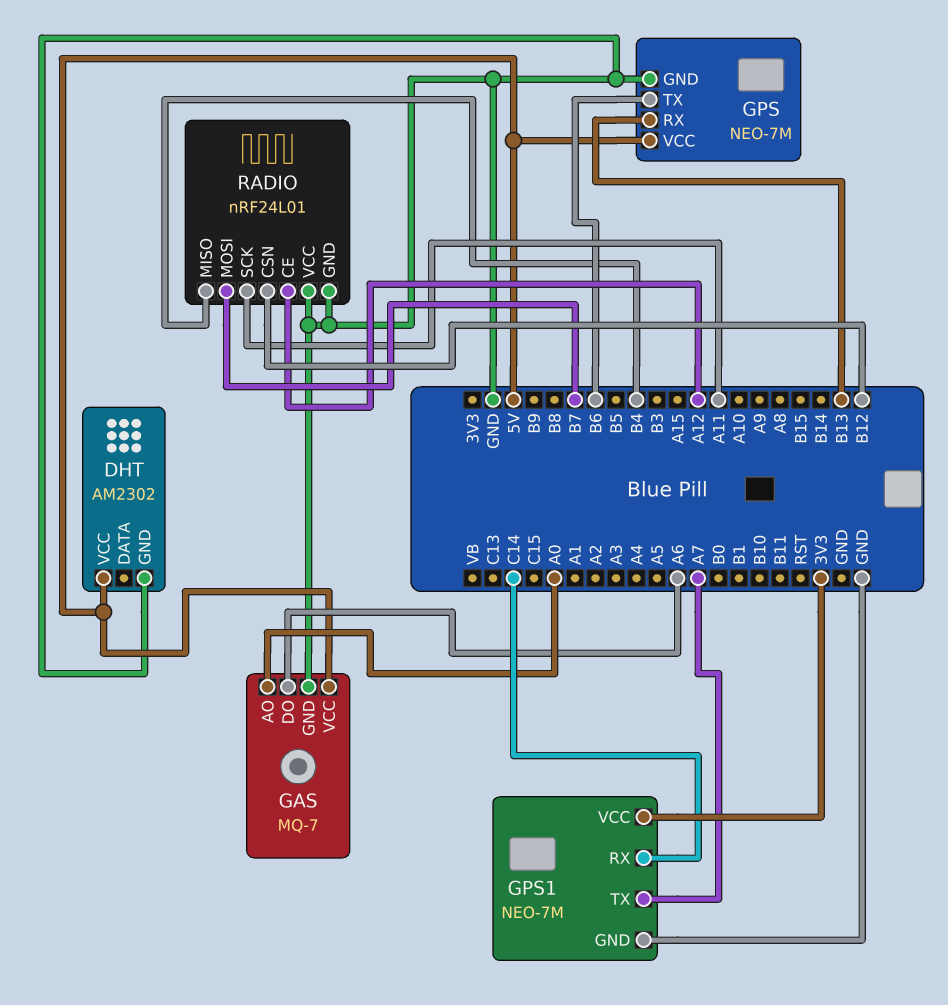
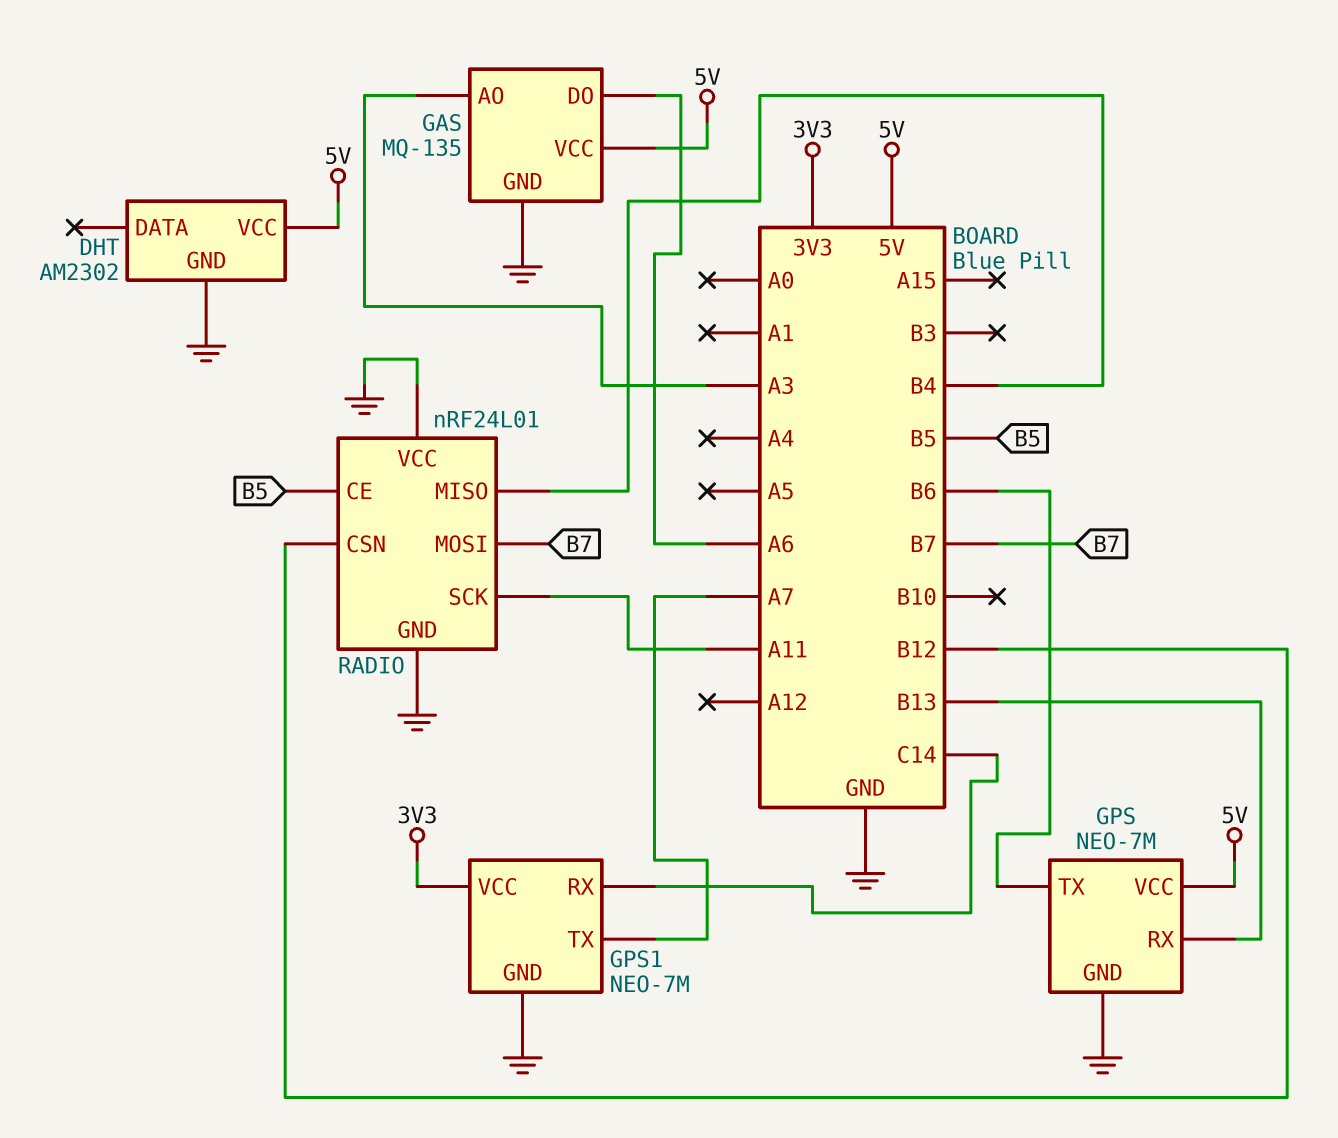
GAS: MQ-7 -> MQ-135
GAS pin AO: A0 -> A3
RADIO pin CE: A12 -> B5

